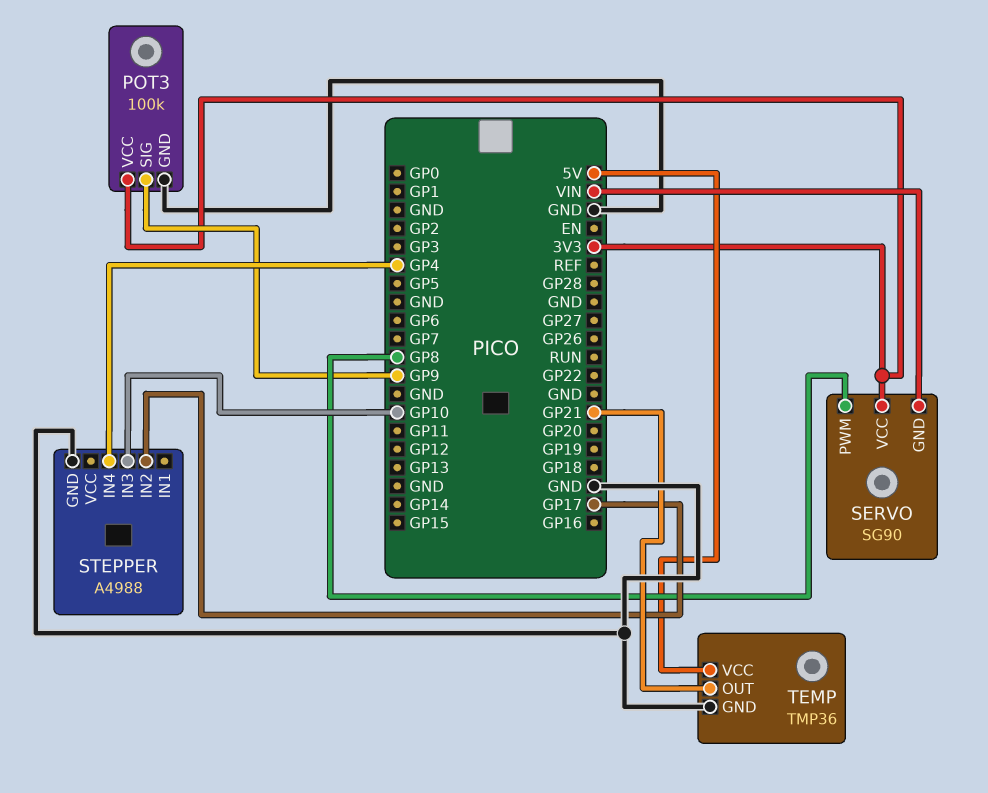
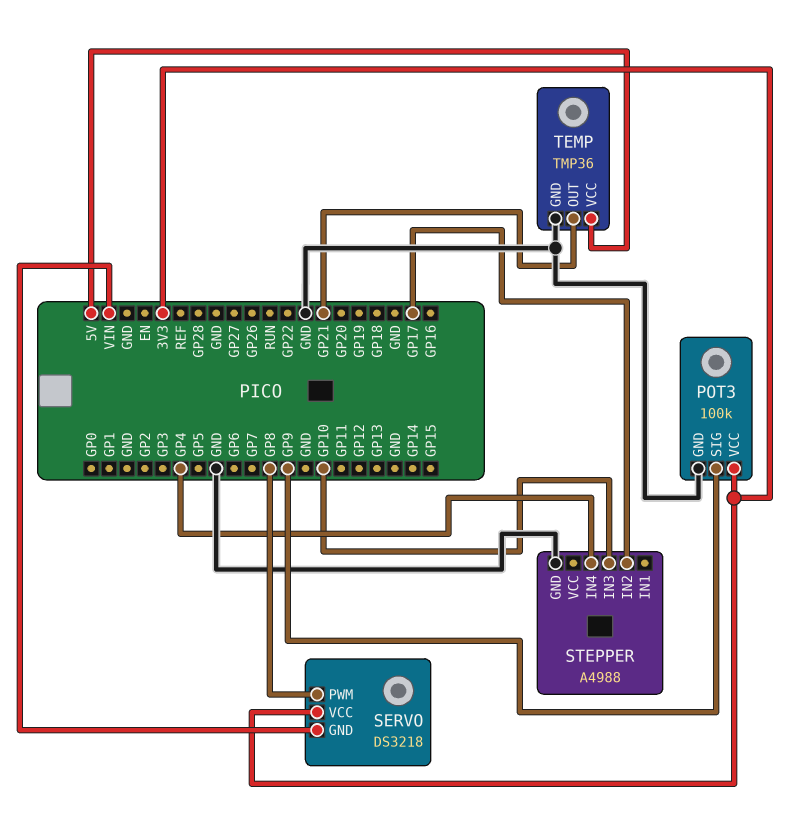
SERVO: SG90 -> DS3218

